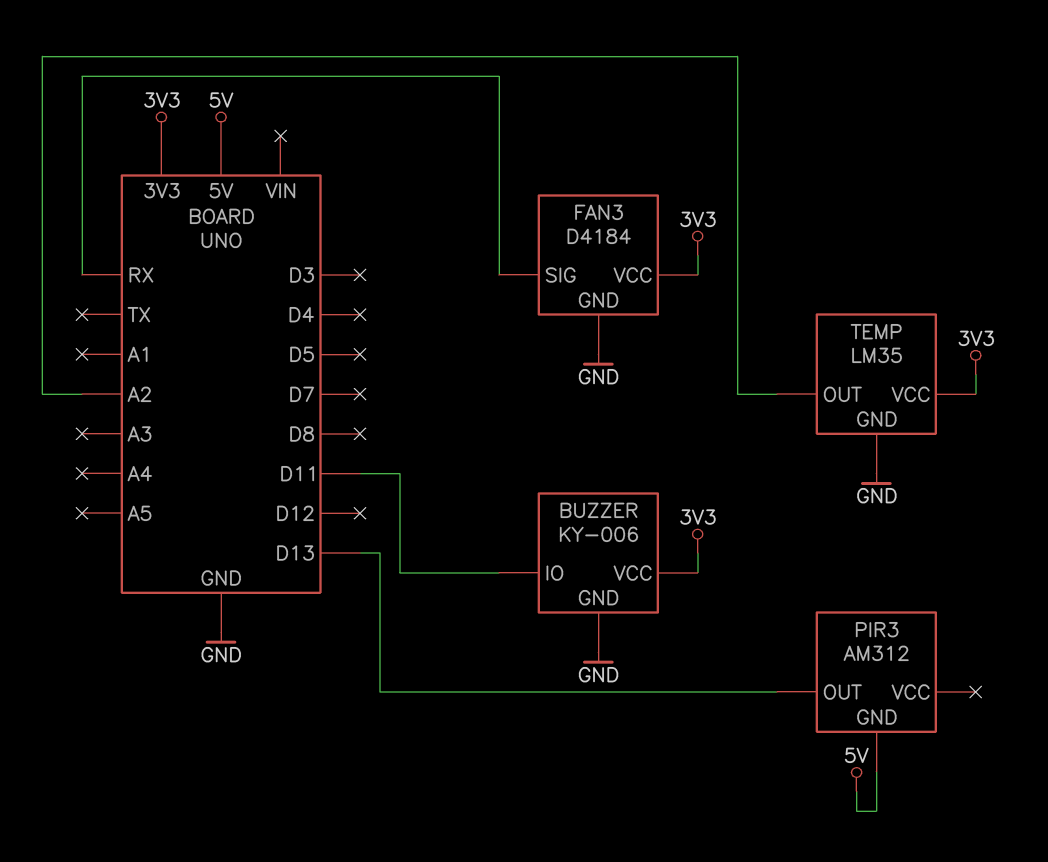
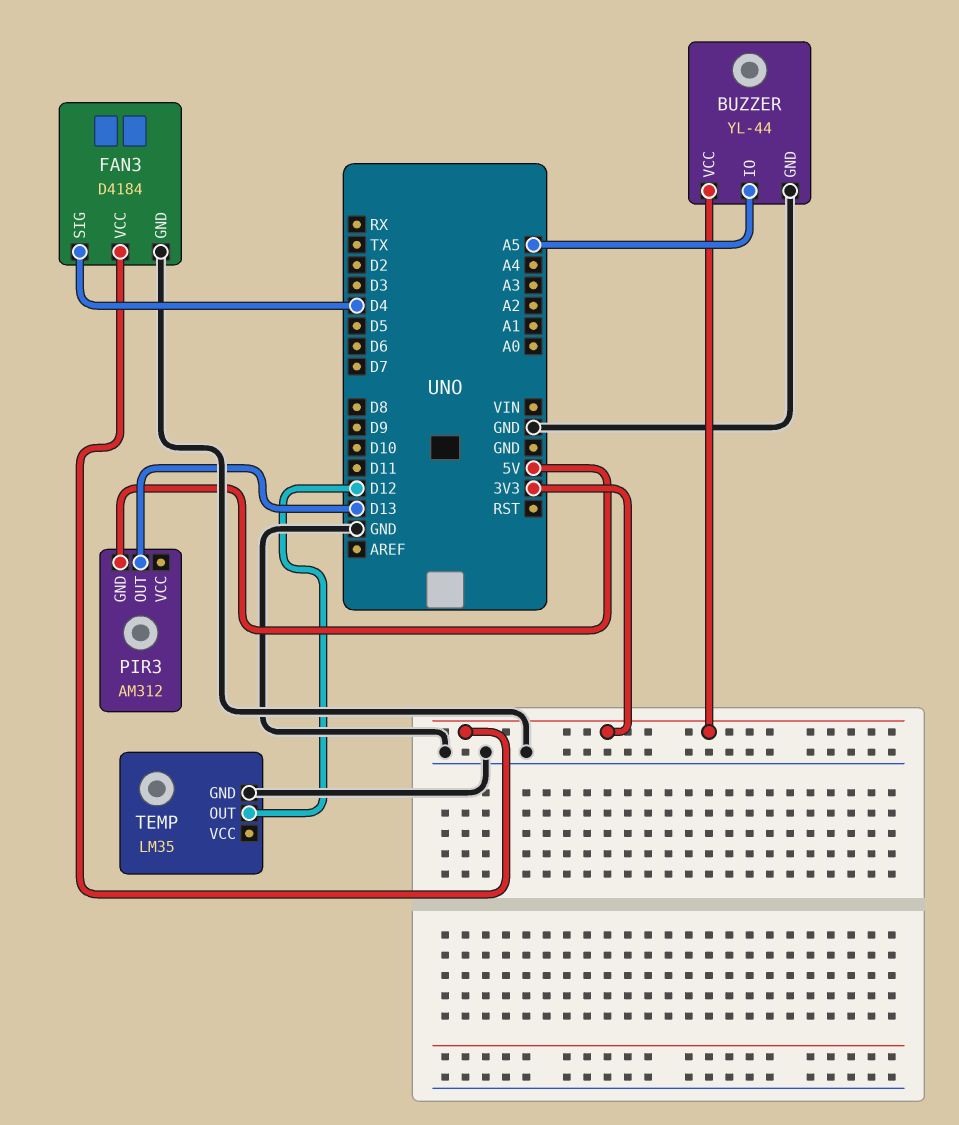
BUZZER: KY-006 -> YL-44
BUZZER pin IO: D11 -> A5
FAN3 pin SIG: RX -> D4
TEMP pin OUT: A2 -> D12
TEMP pin VCC: 3V3 -> none

